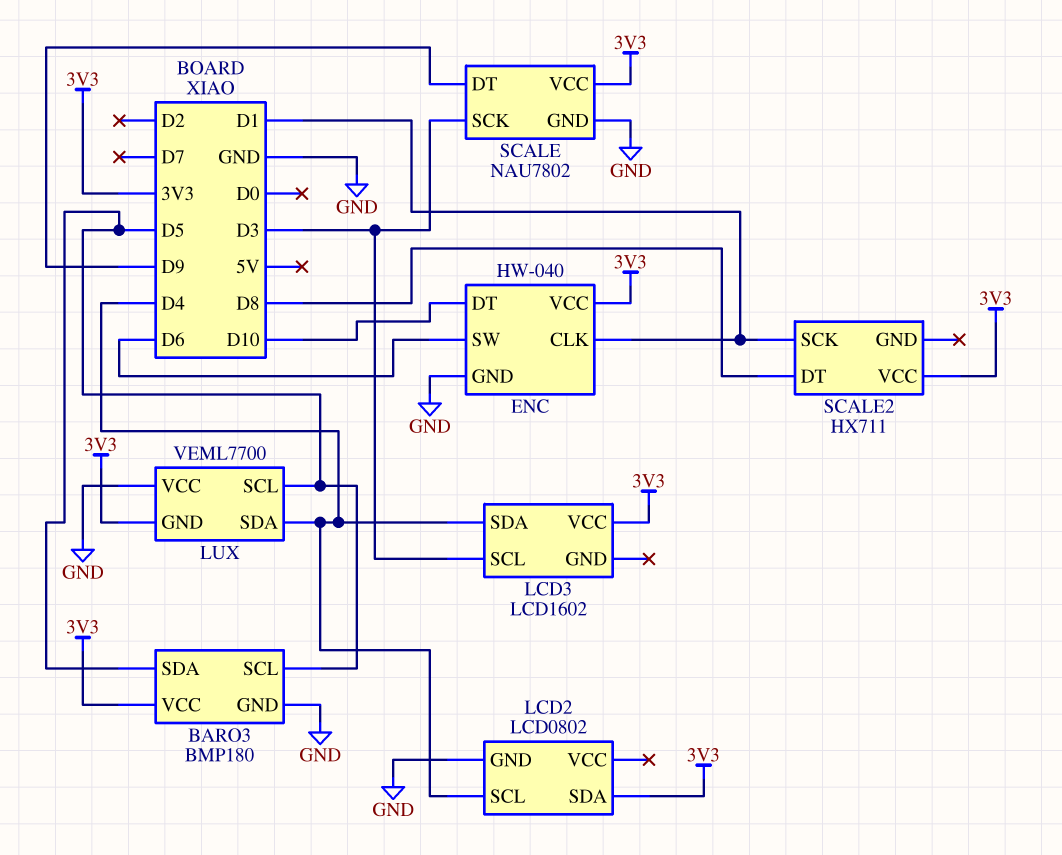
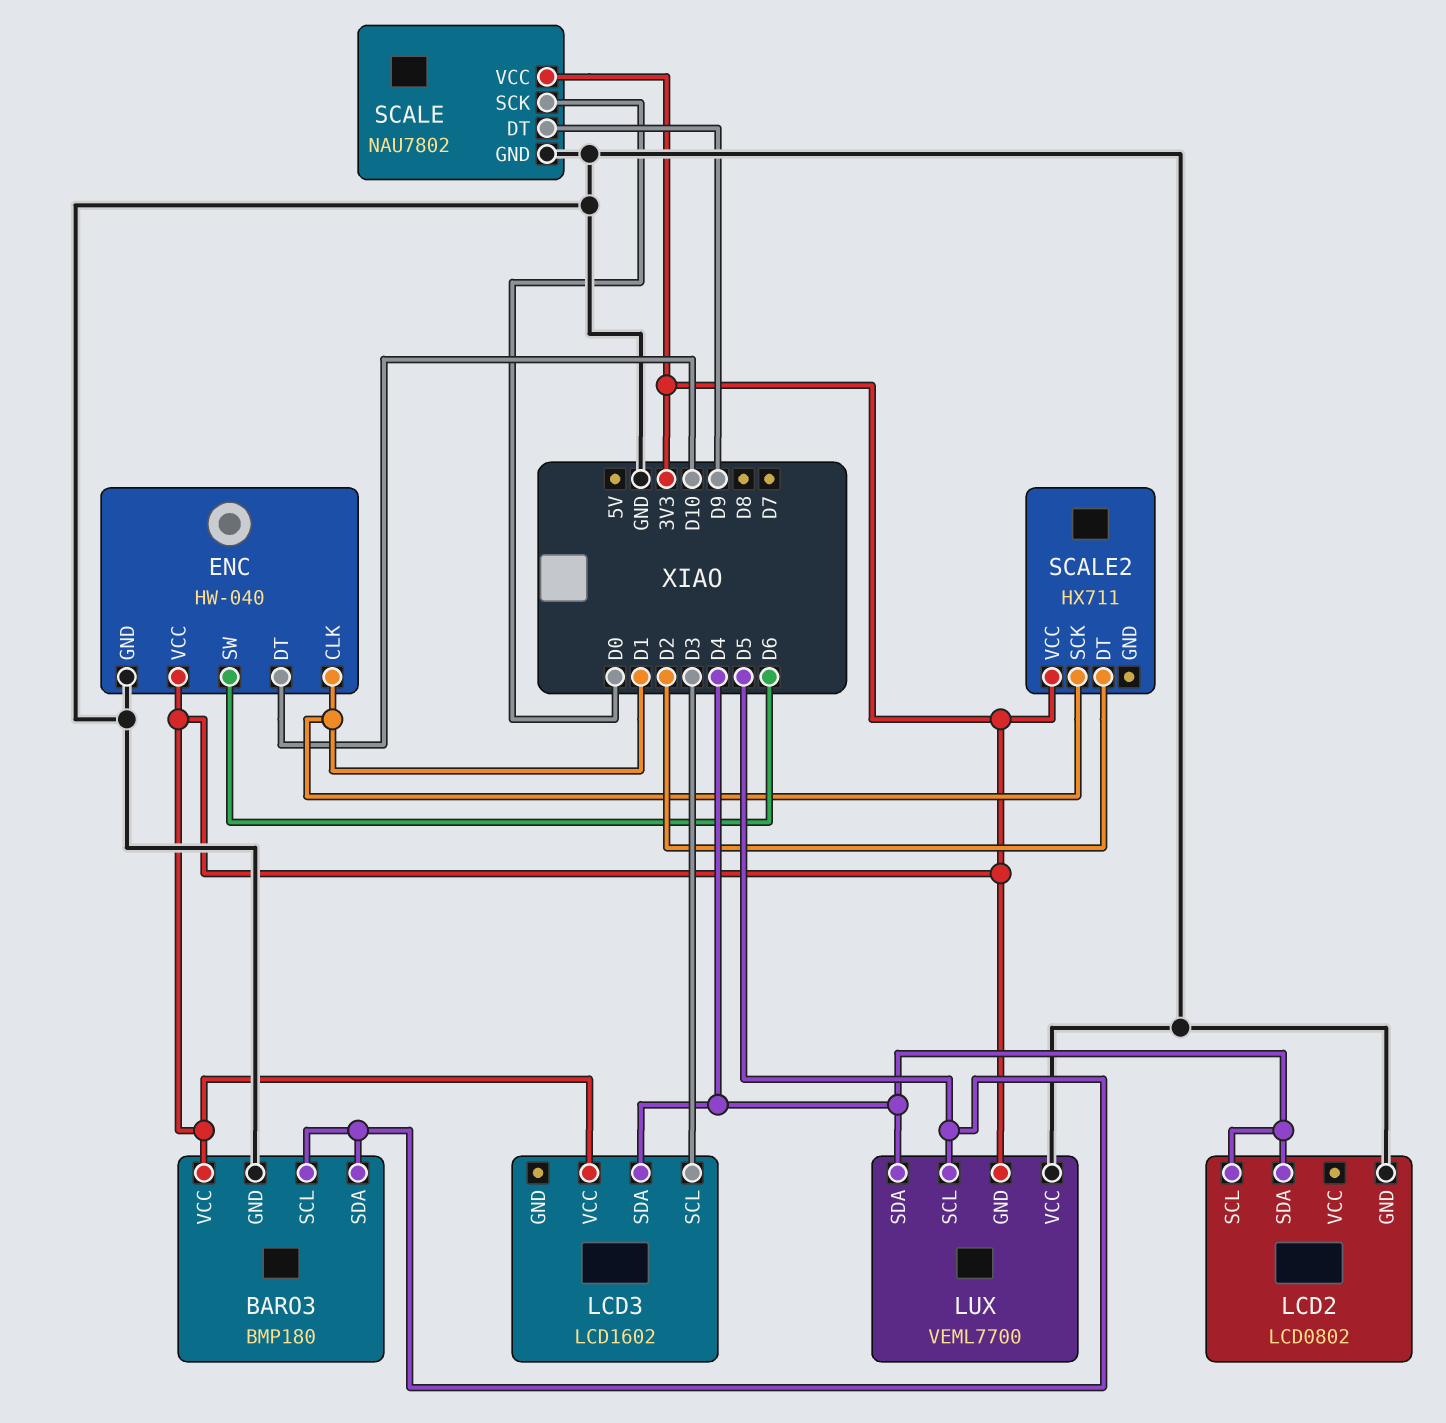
LCD2 pin SDA: 3V3 -> D4
SCALE pin SCK: D3 -> D0
SCALE2 pin DT: D8 -> D2

